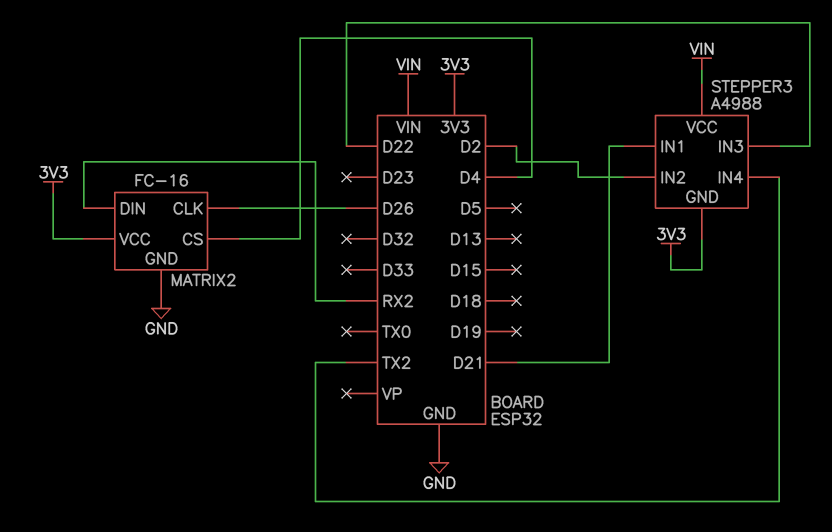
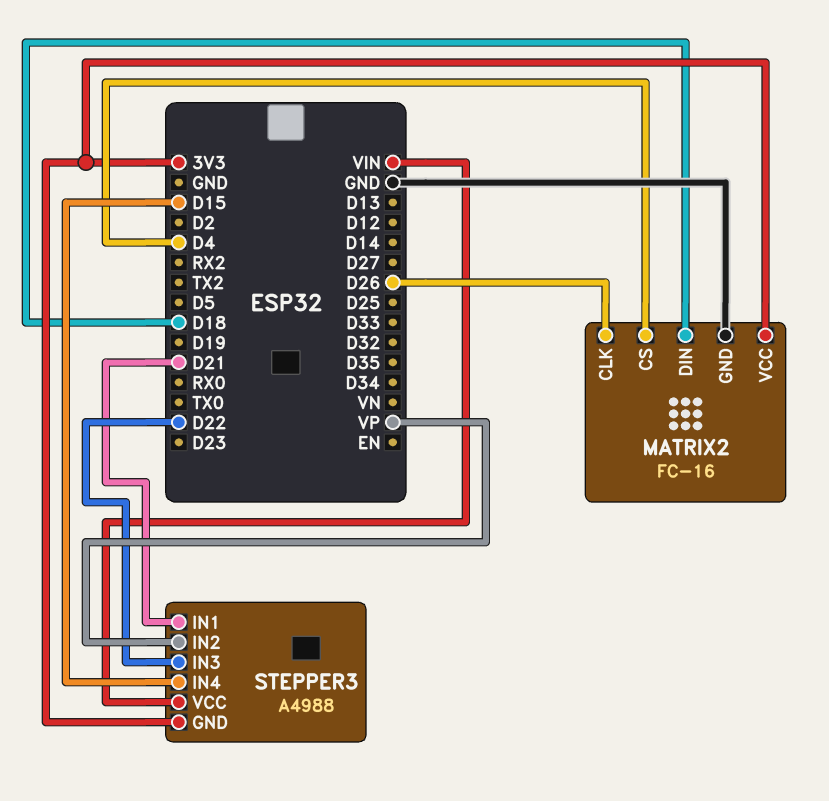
MATRIX2 pin DIN: RX2 -> D18
STEPPER3 pin IN2: D2 -> VP
STEPPER3 pin IN4: TX2 -> D15

